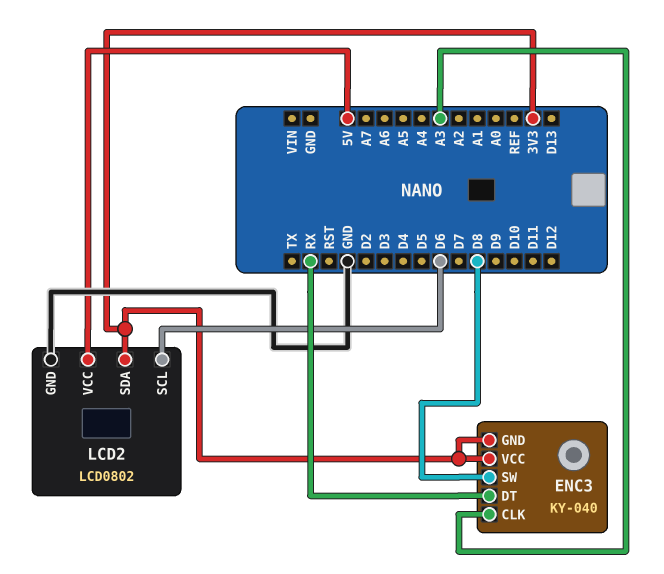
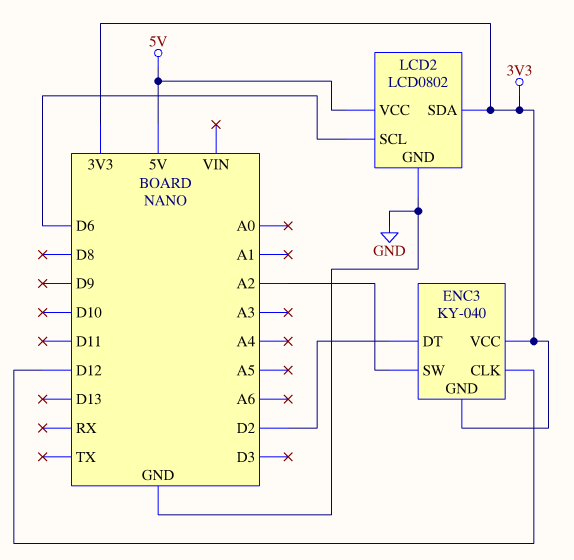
ENC3 pin CLK: A3 -> D12
ENC3 pin DT: RX -> D2
ENC3 pin SW: D8 -> A2

